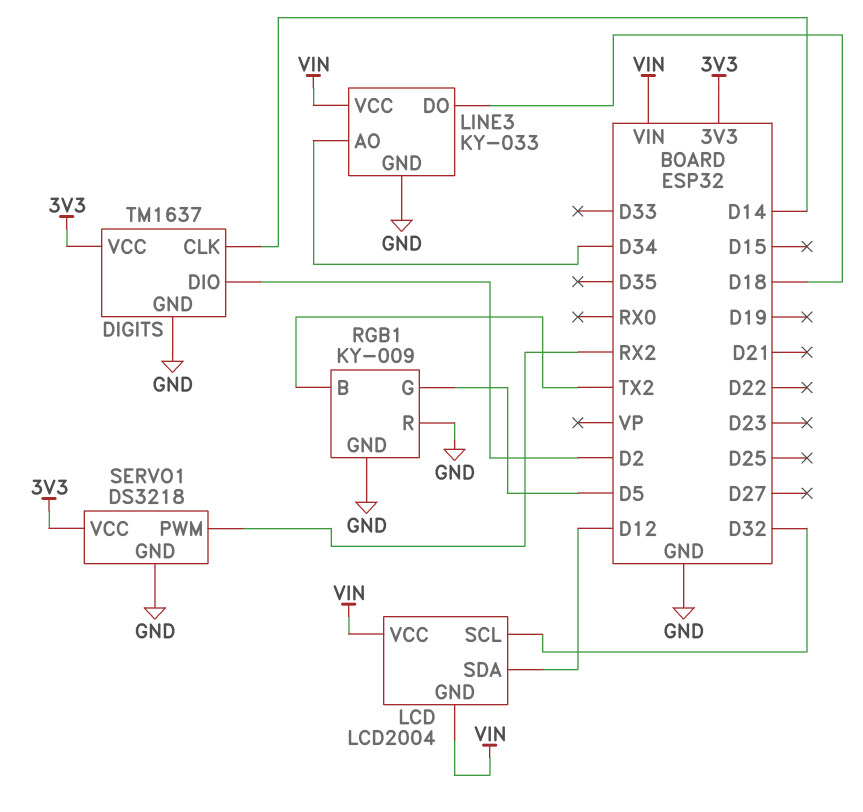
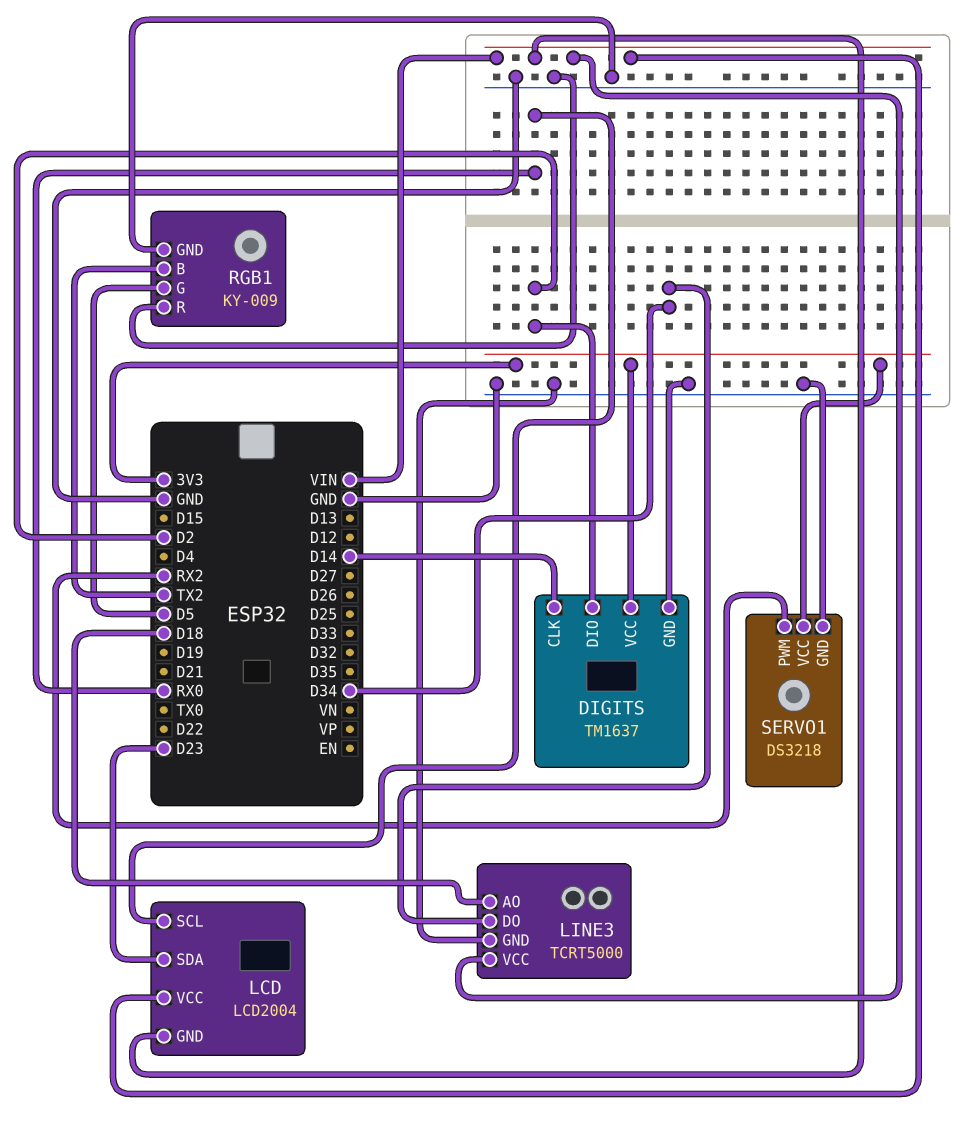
LCD pin SCL: D32 -> RX0
LCD pin SDA: D12 -> D23
LINE3: KY-033 -> TCRT5000
LINE3 pin AO: D34 -> D18
LINE3 pin DO: D18 -> D34

